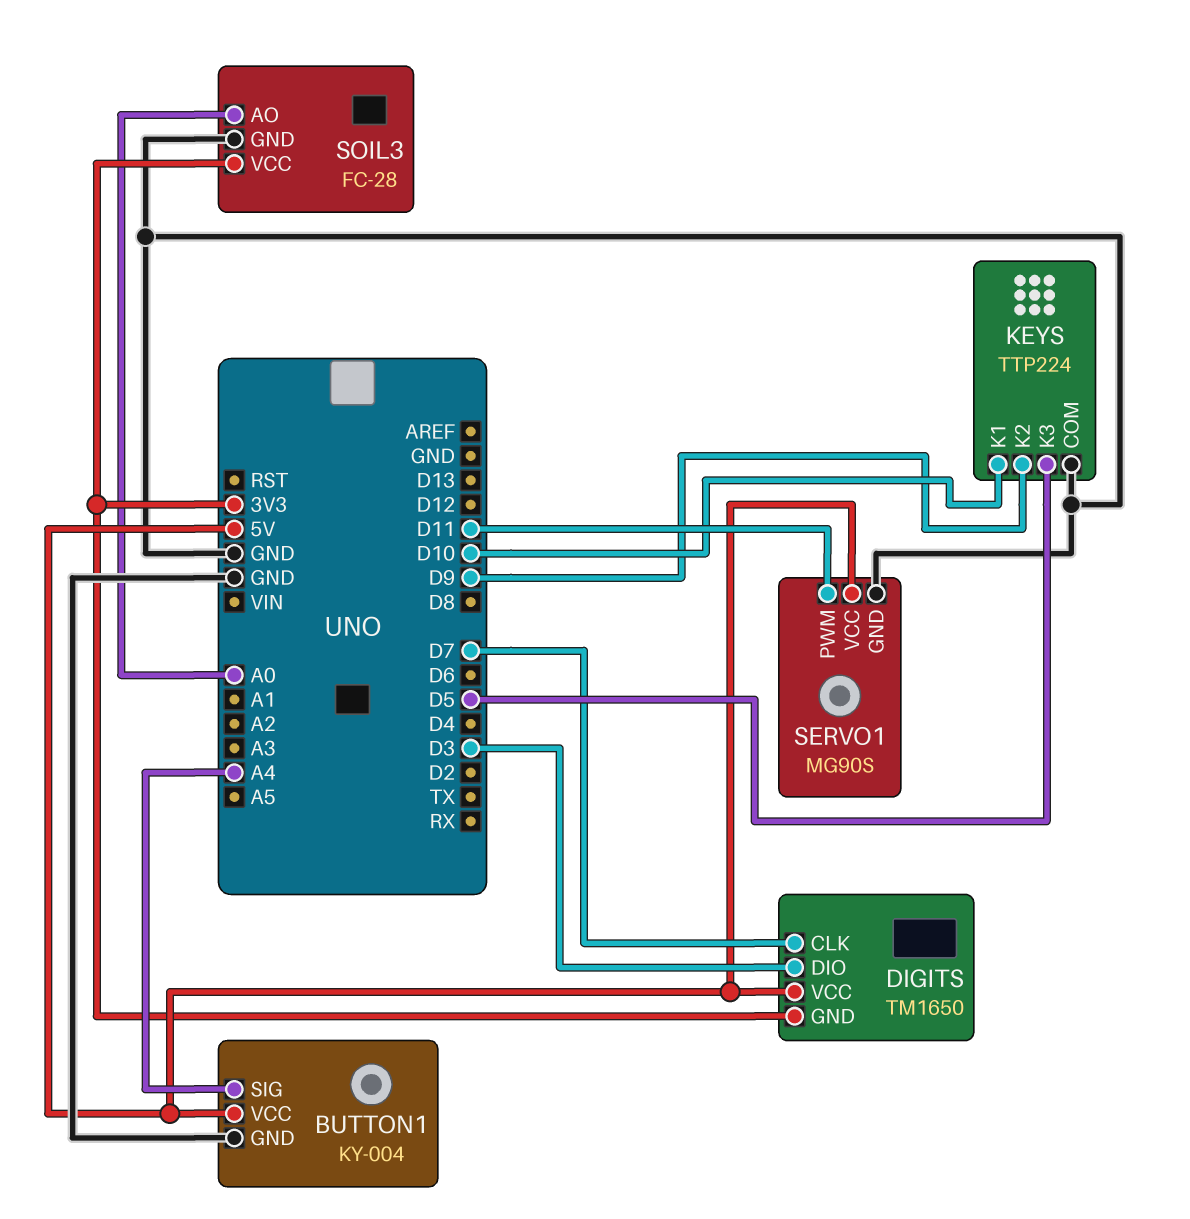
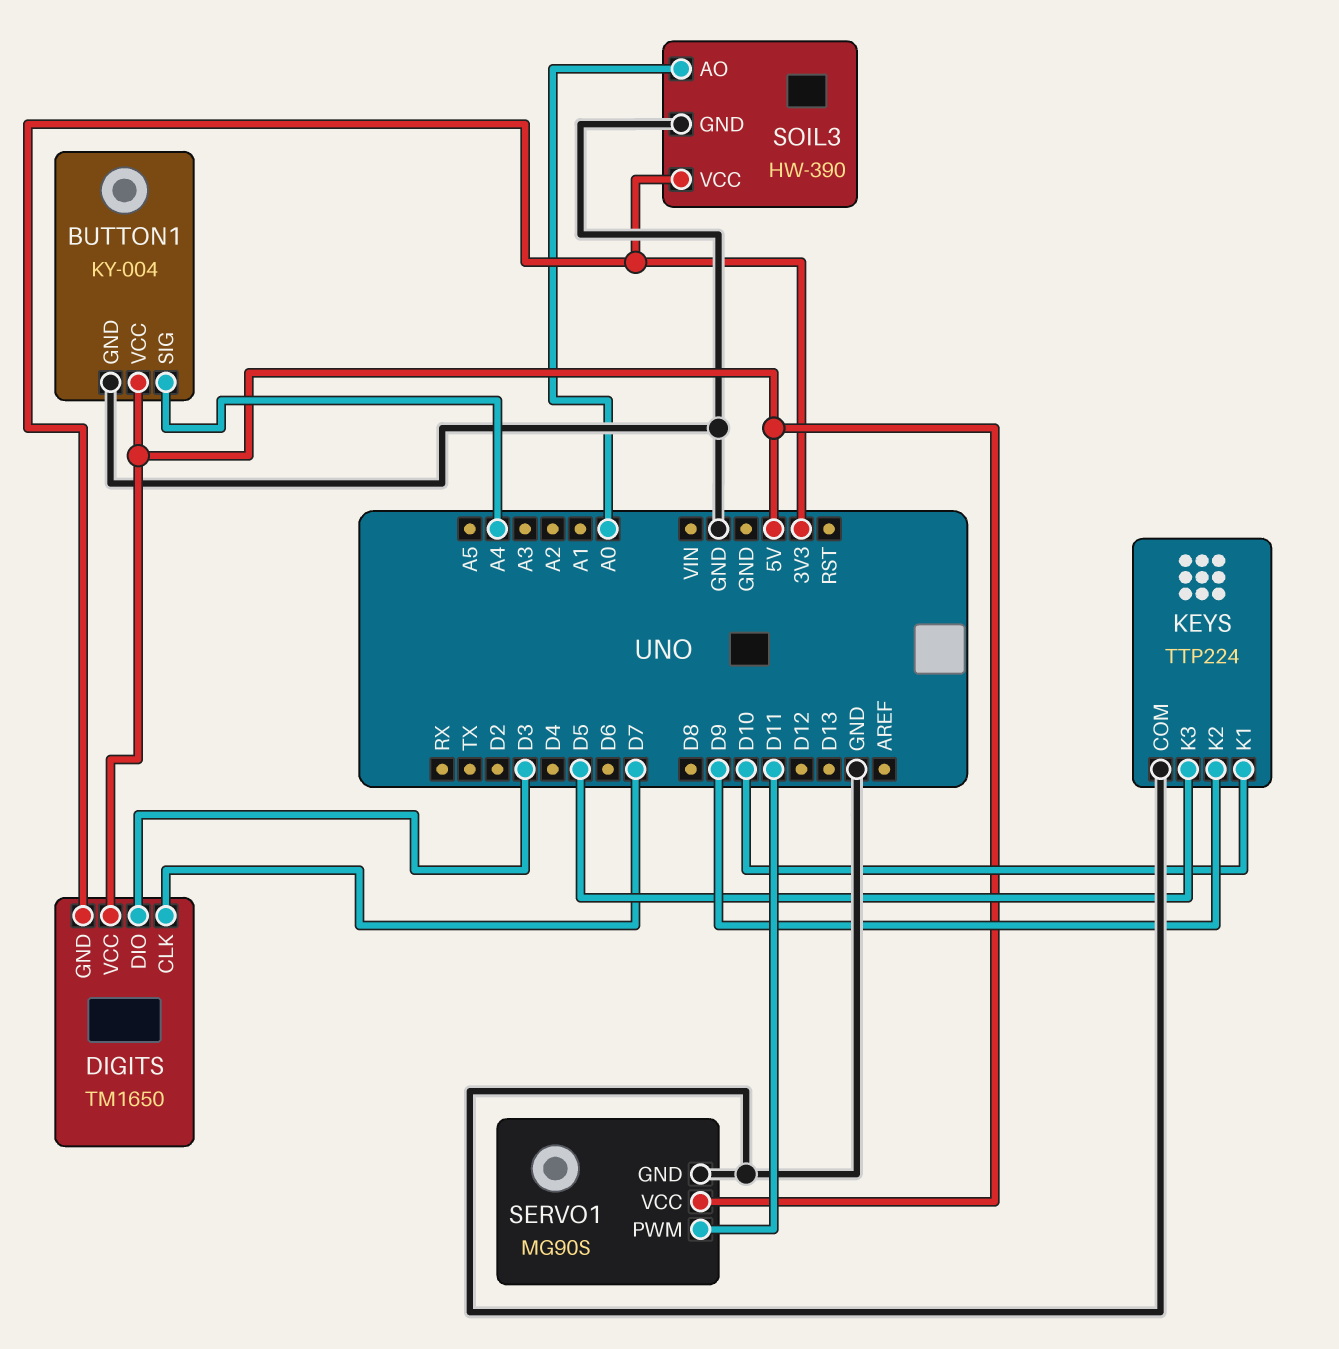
SOIL3: FC-28 -> HW-390

